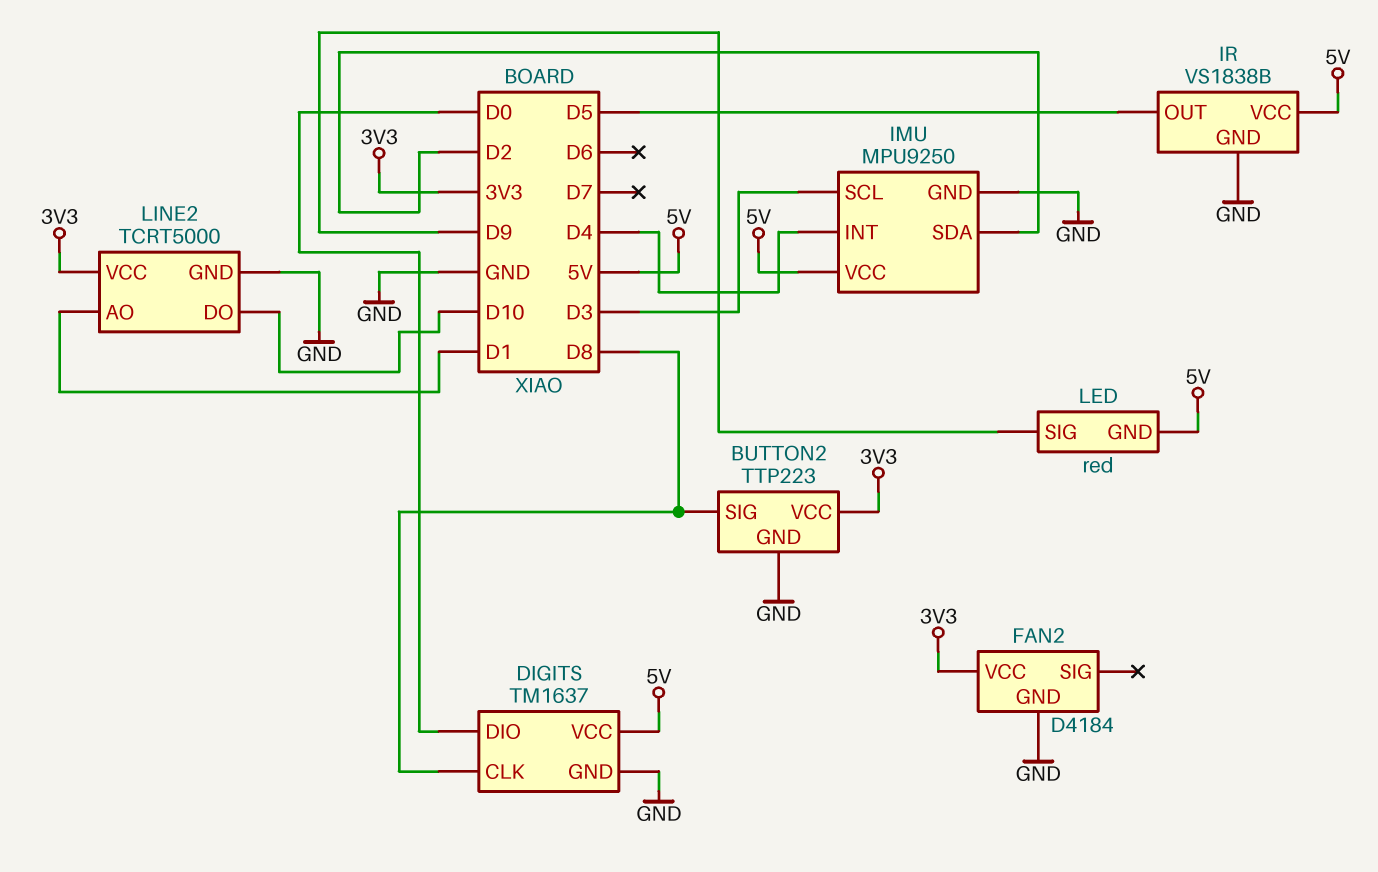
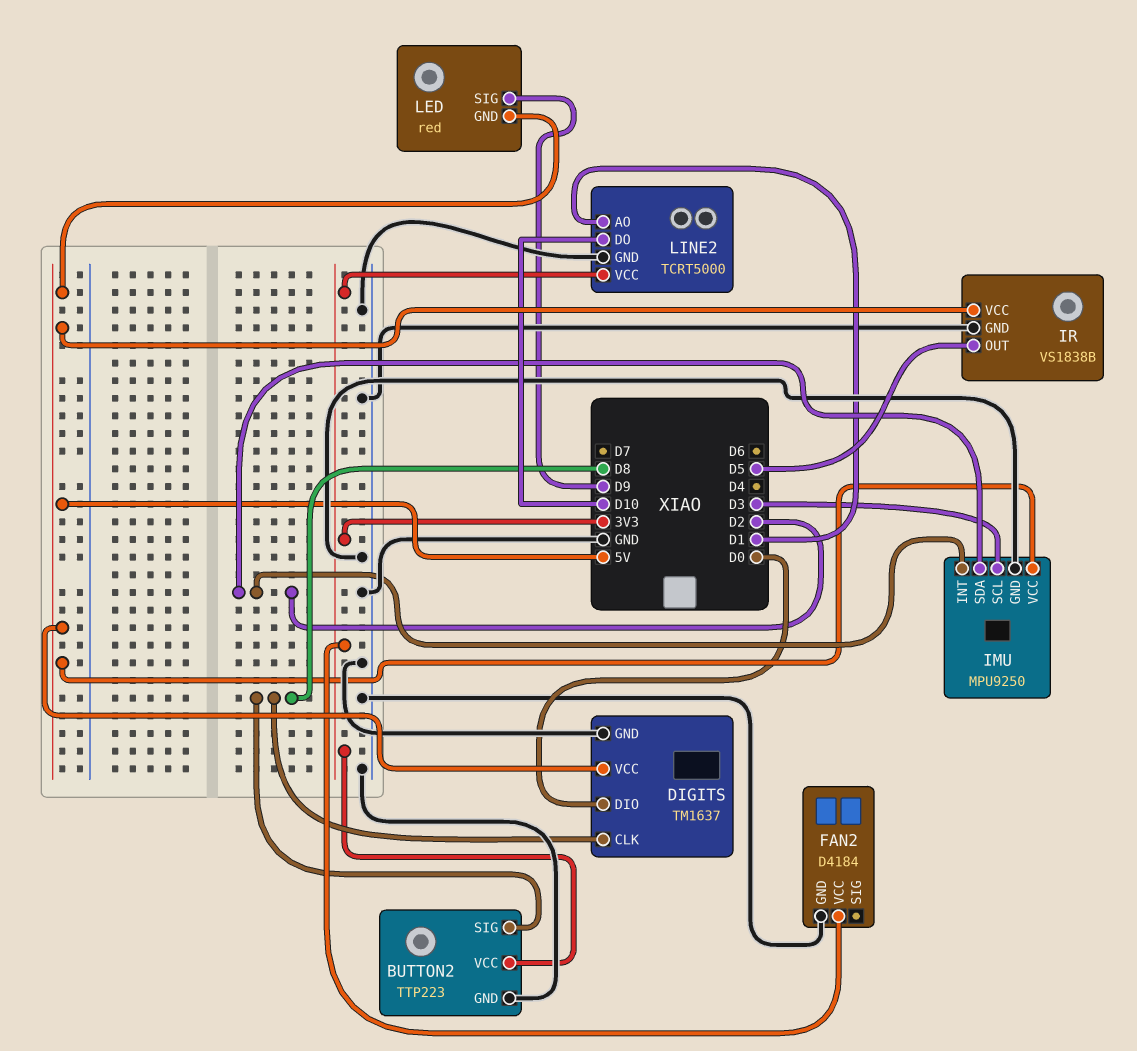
IMU pin INT: D4 -> D2

